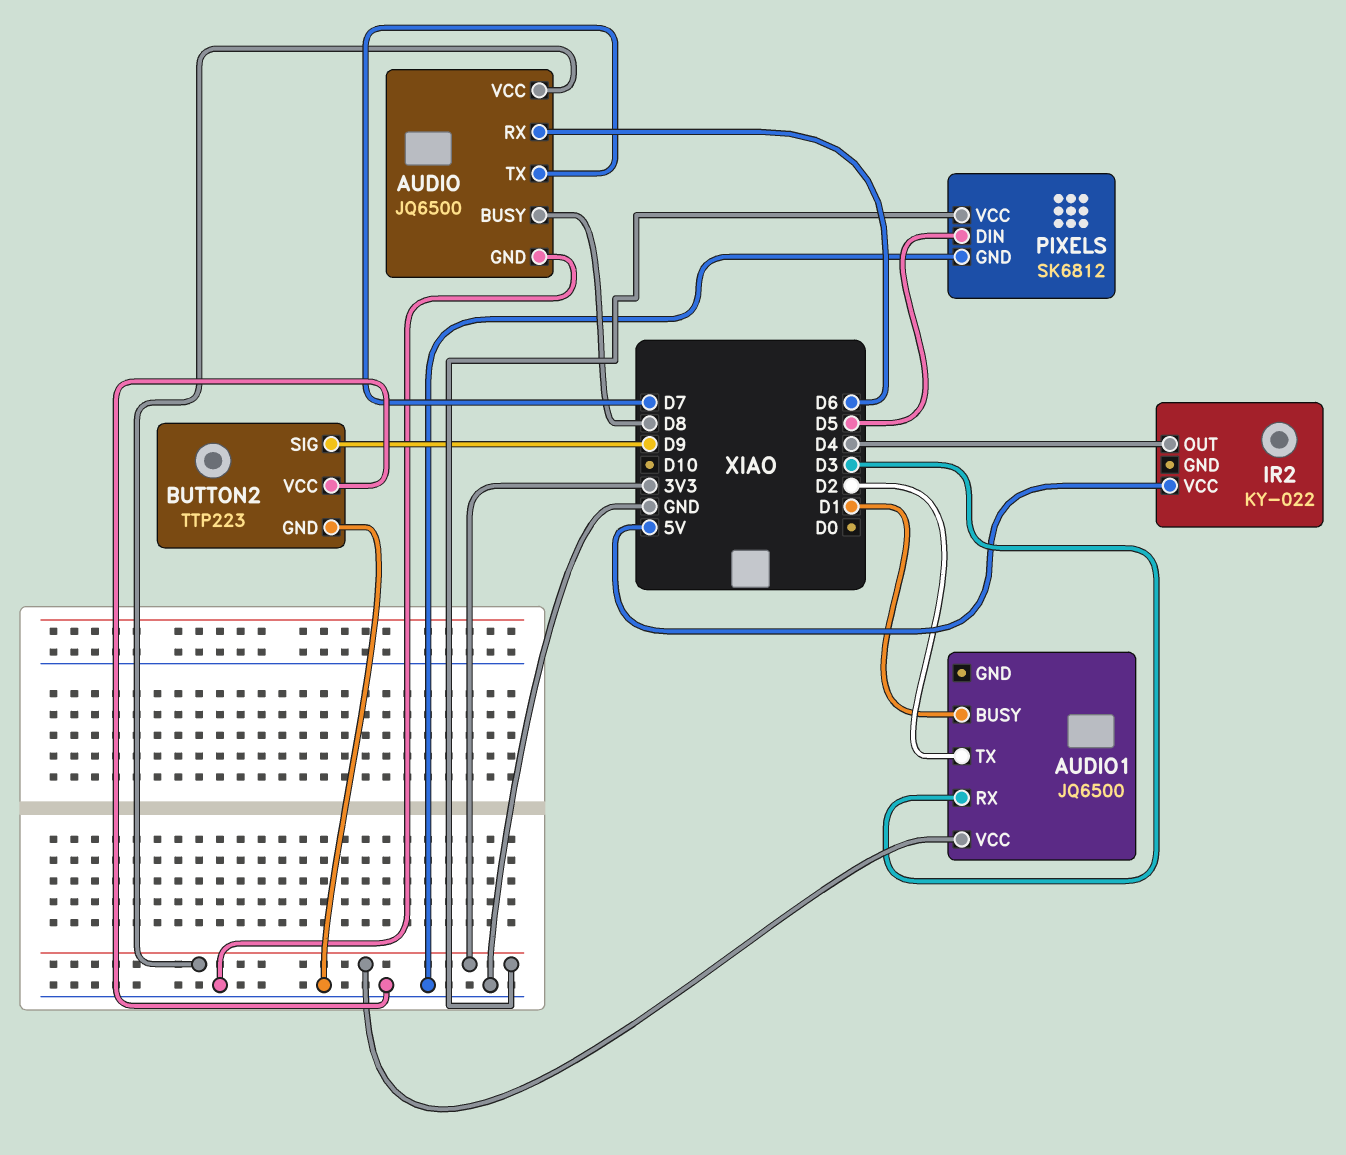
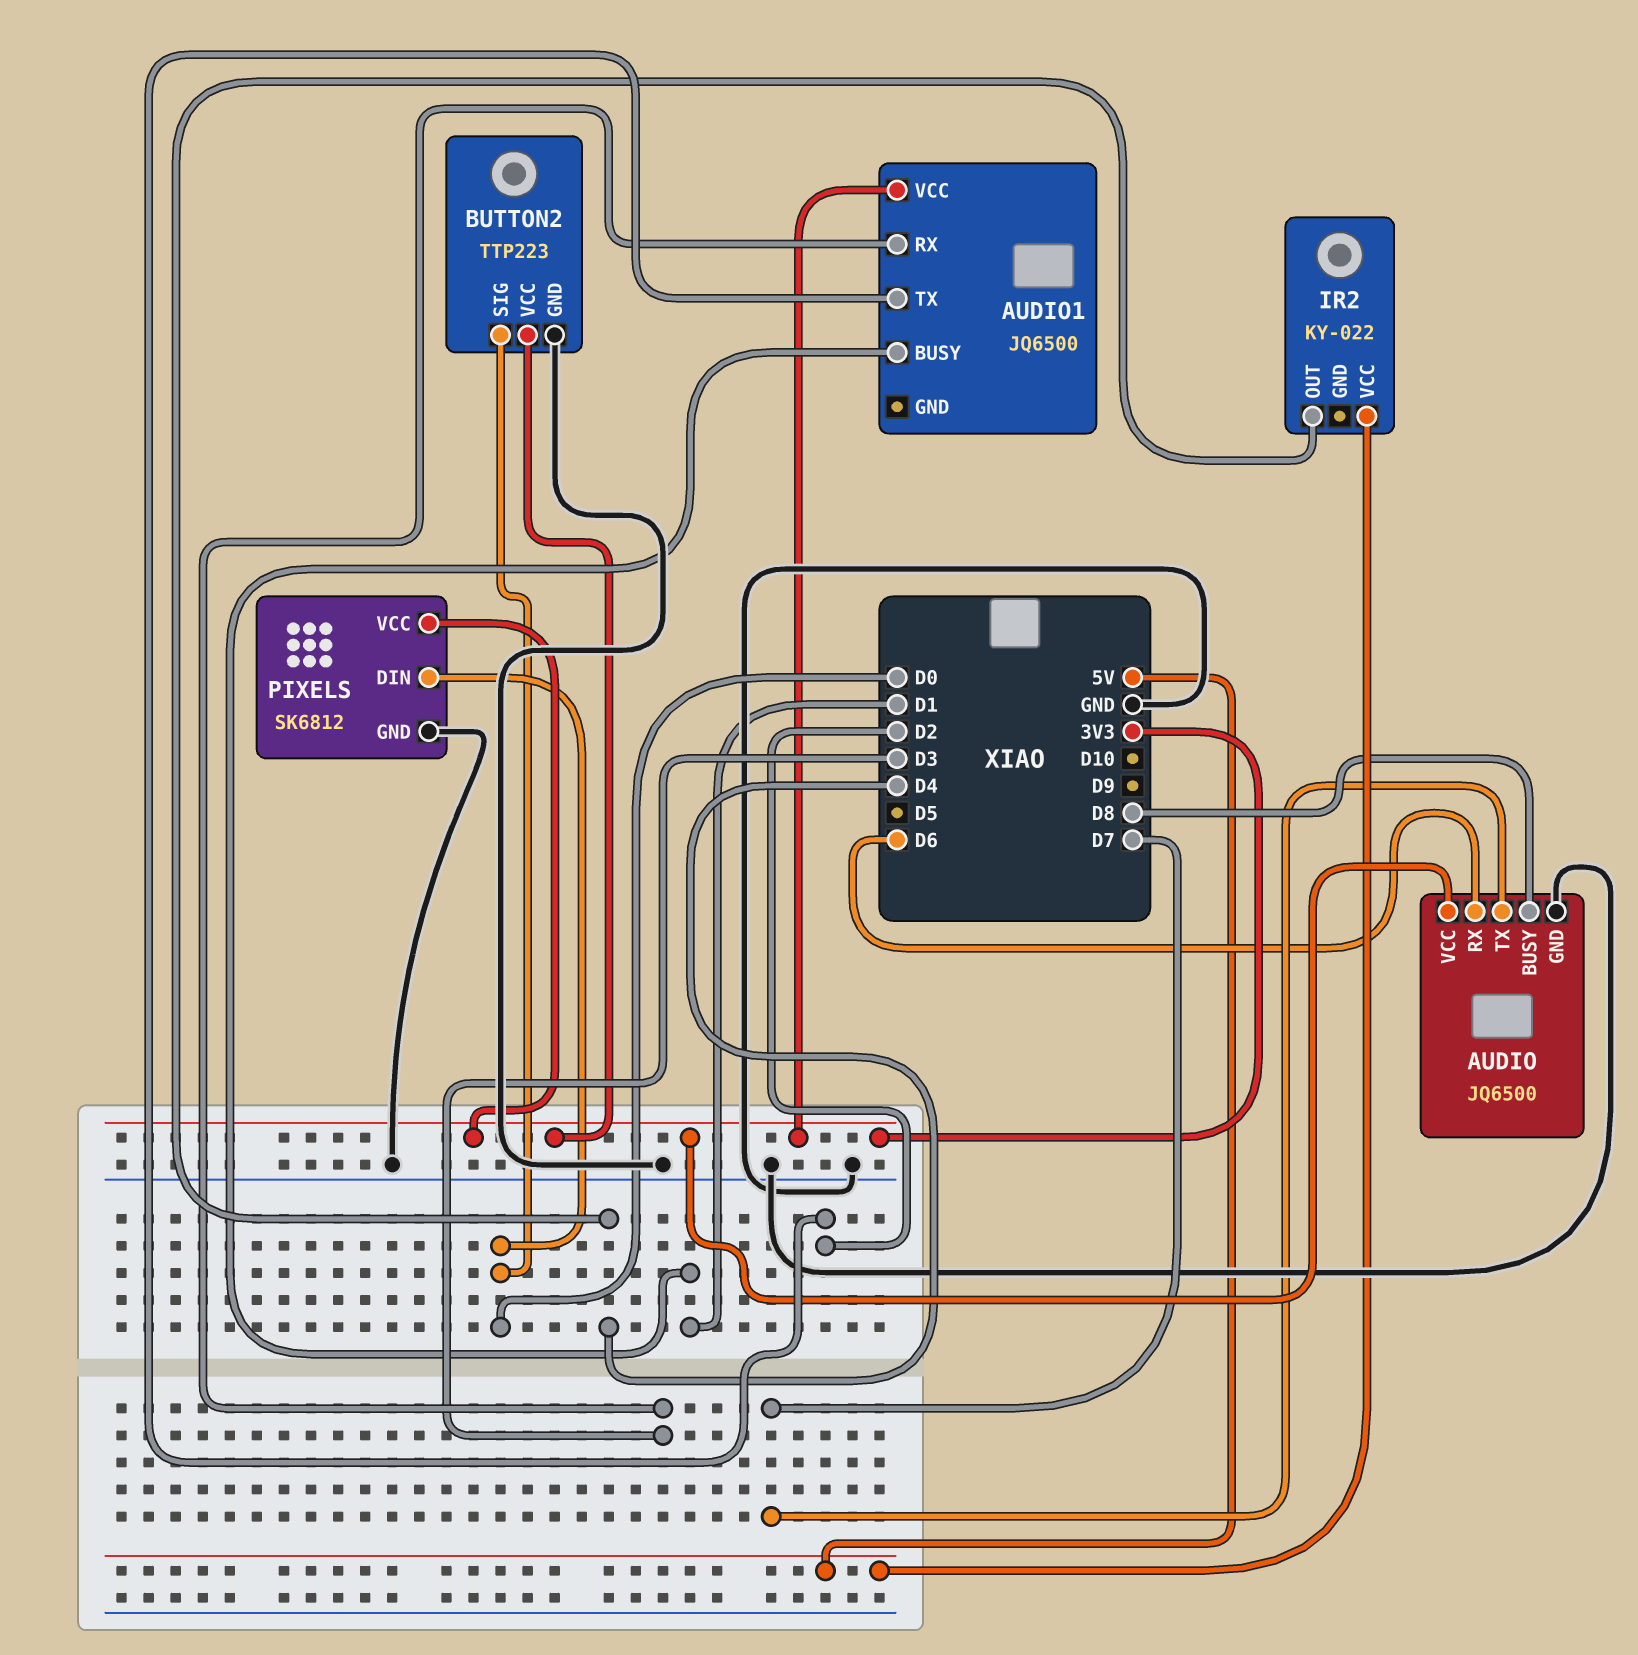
BUTTON2 pin SIG: D9 -> D0
BUTTON2 pin VCC: GND -> 3V3
PIXELS pin DIN: D5 -> D0

